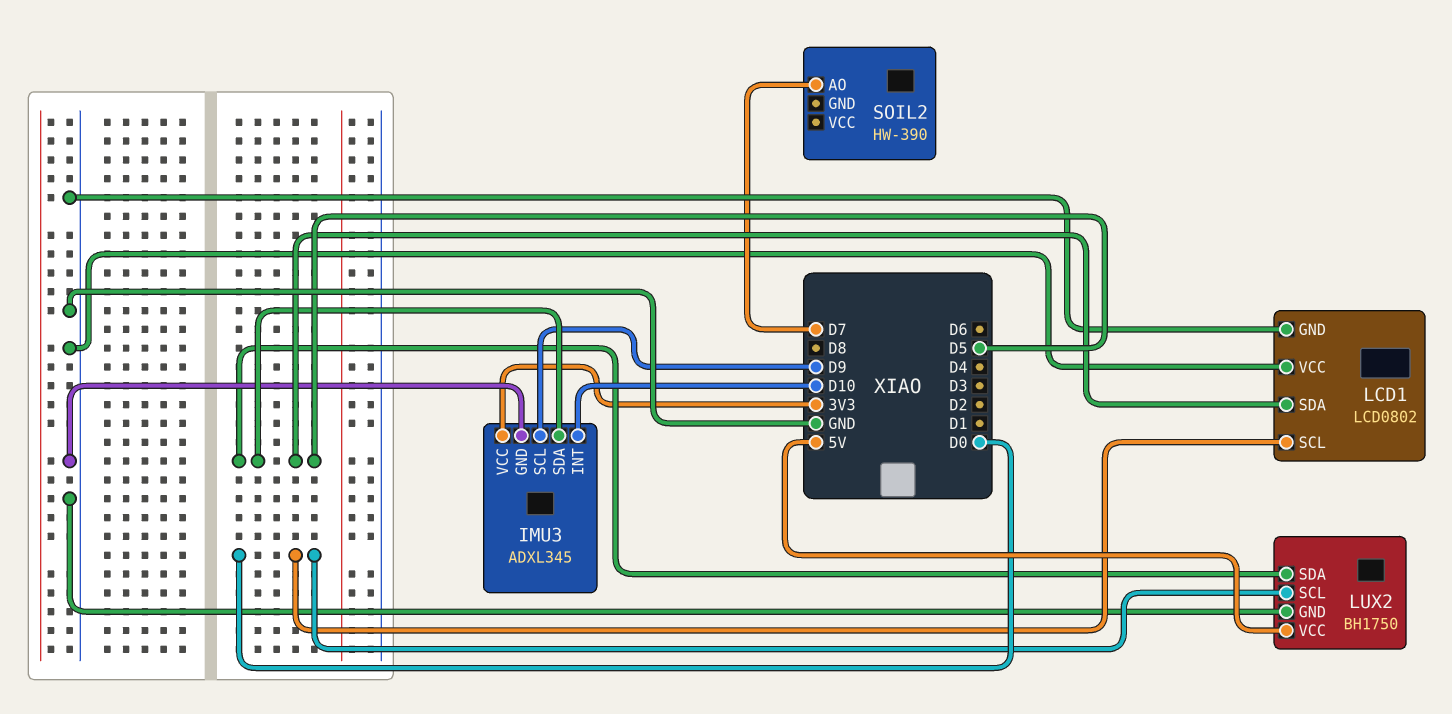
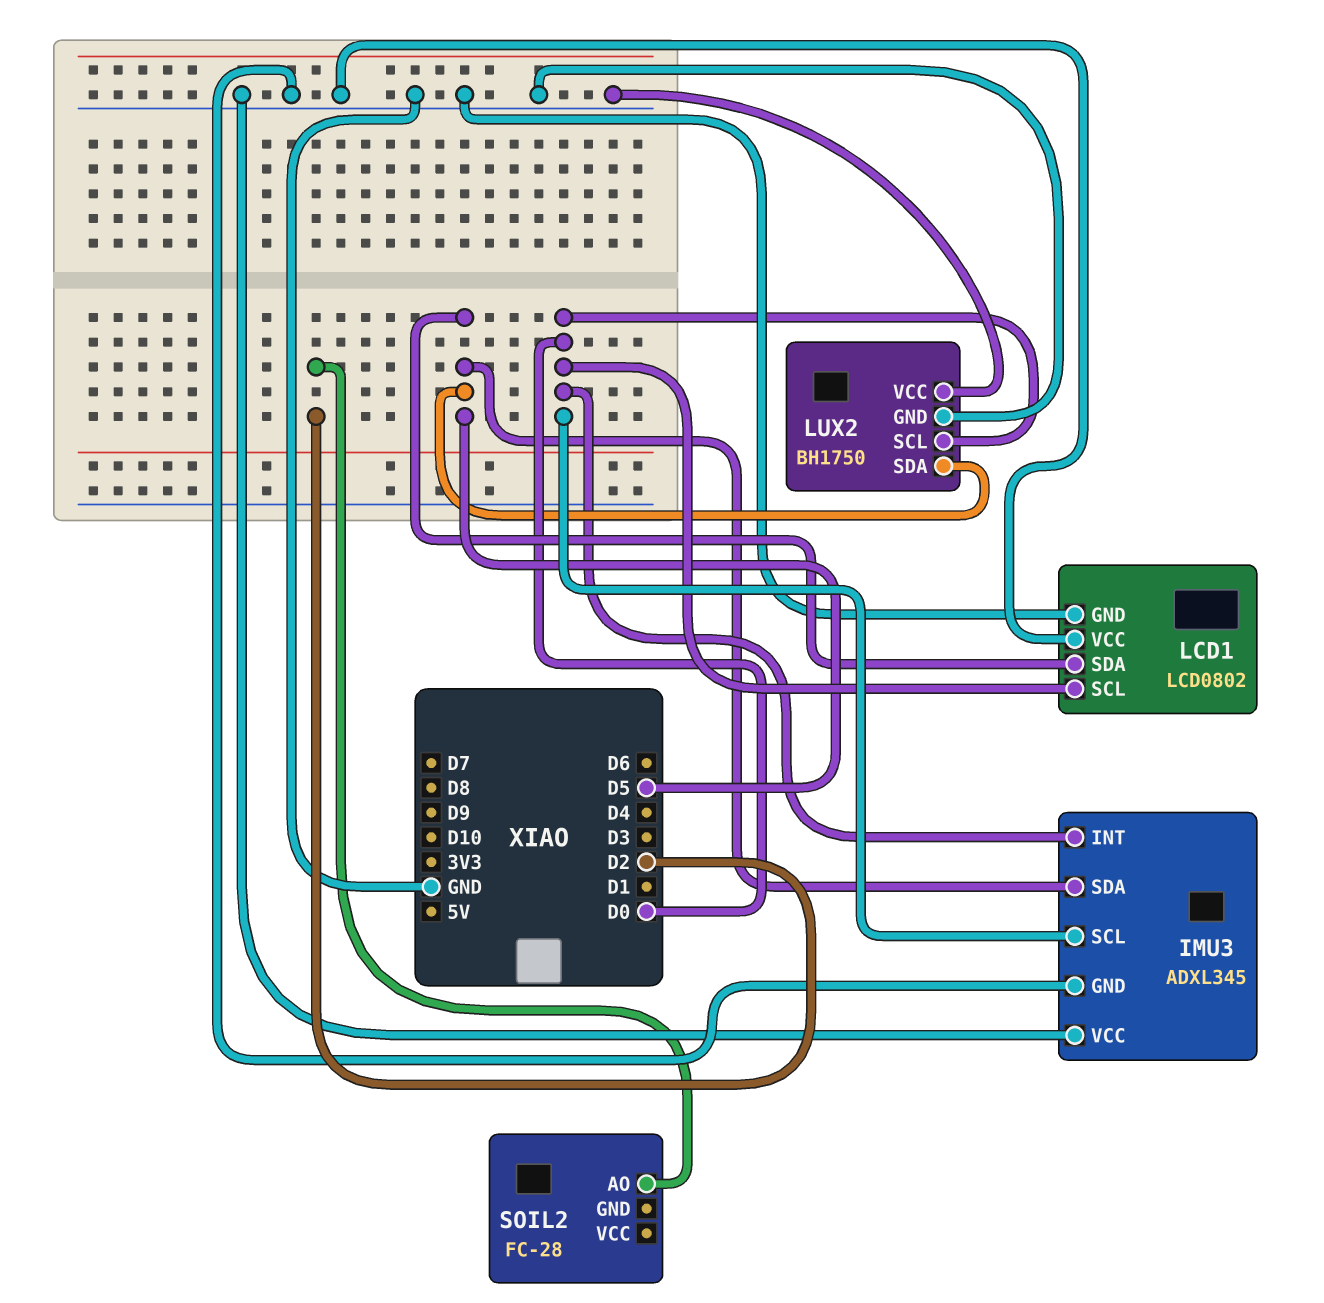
IMU3 pin INT: D10 -> D0
IMU3 pin SCL: D9 -> D0
IMU3 pin VCC: 3V3 -> GND
LUX2 pin VCC: 5V -> GND
SOIL2: HW-390 -> FC-28
SOIL2 pin AO: D7 -> D2

